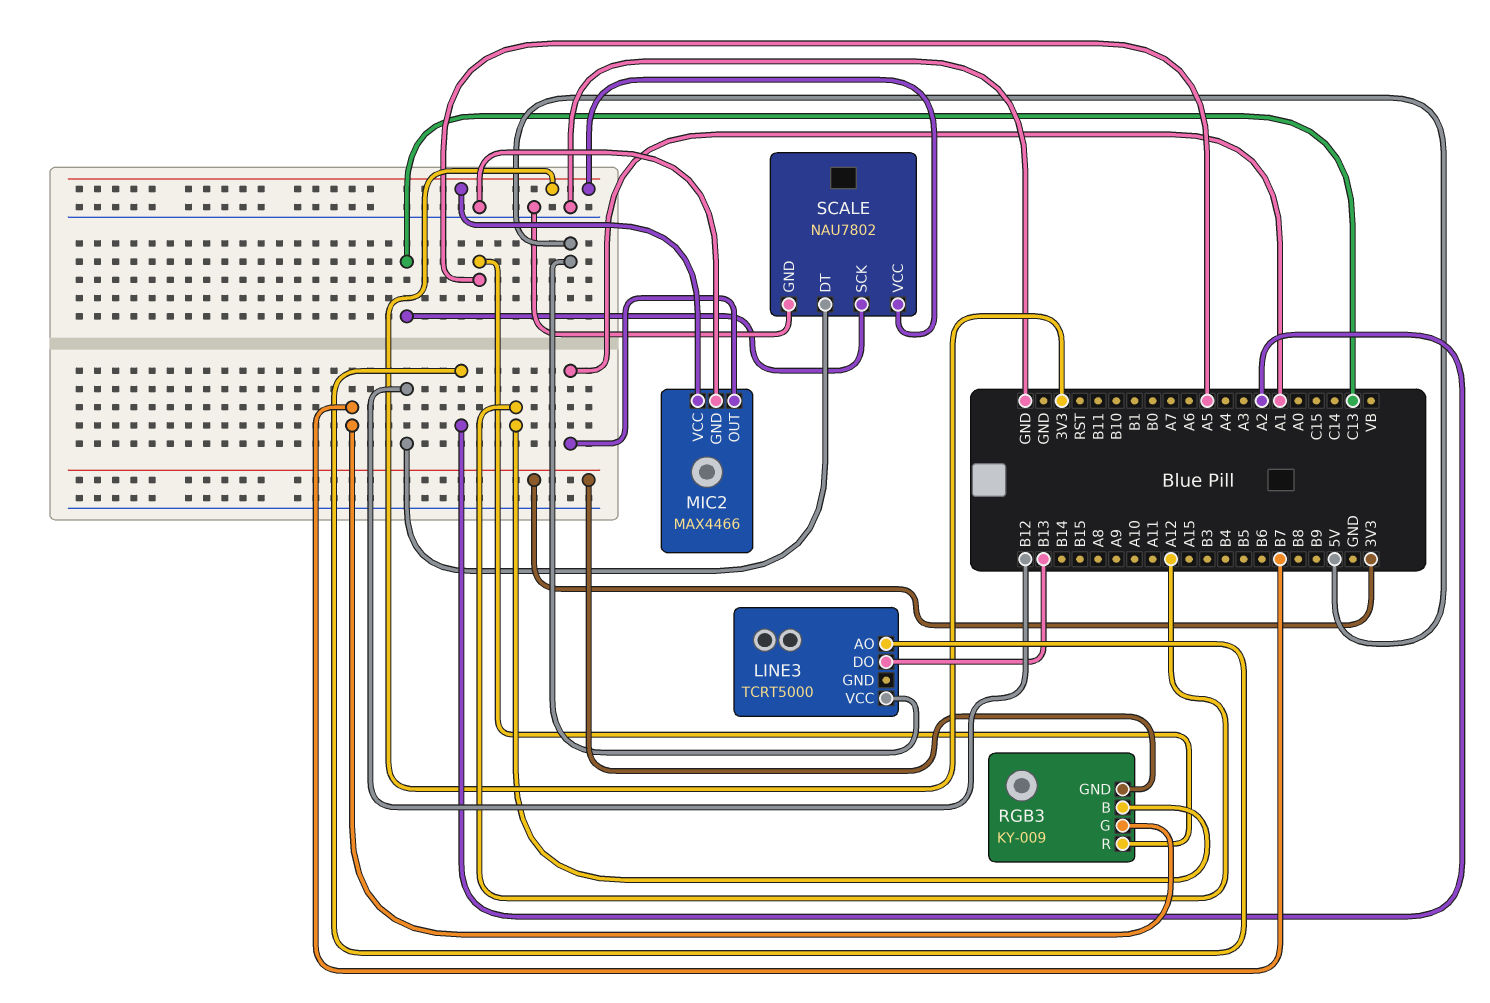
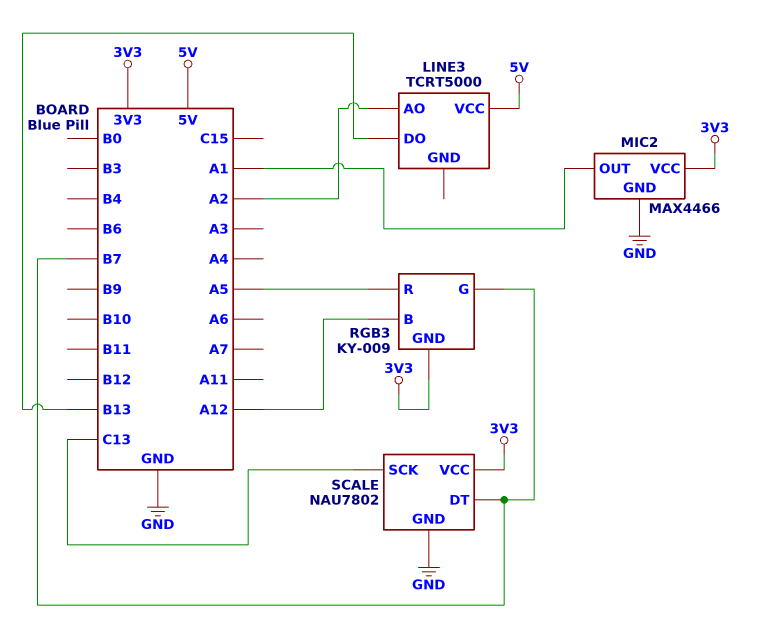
SCALE pin DT: B12 -> B7

